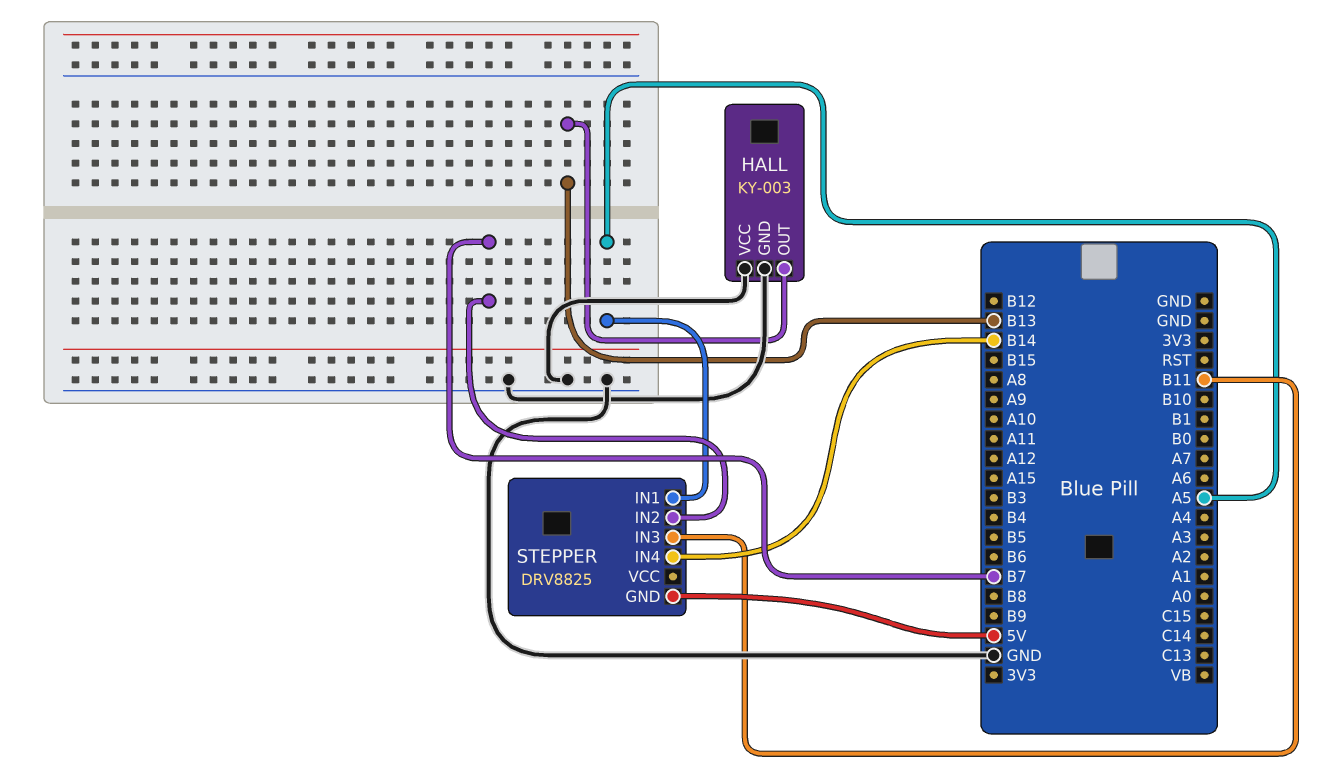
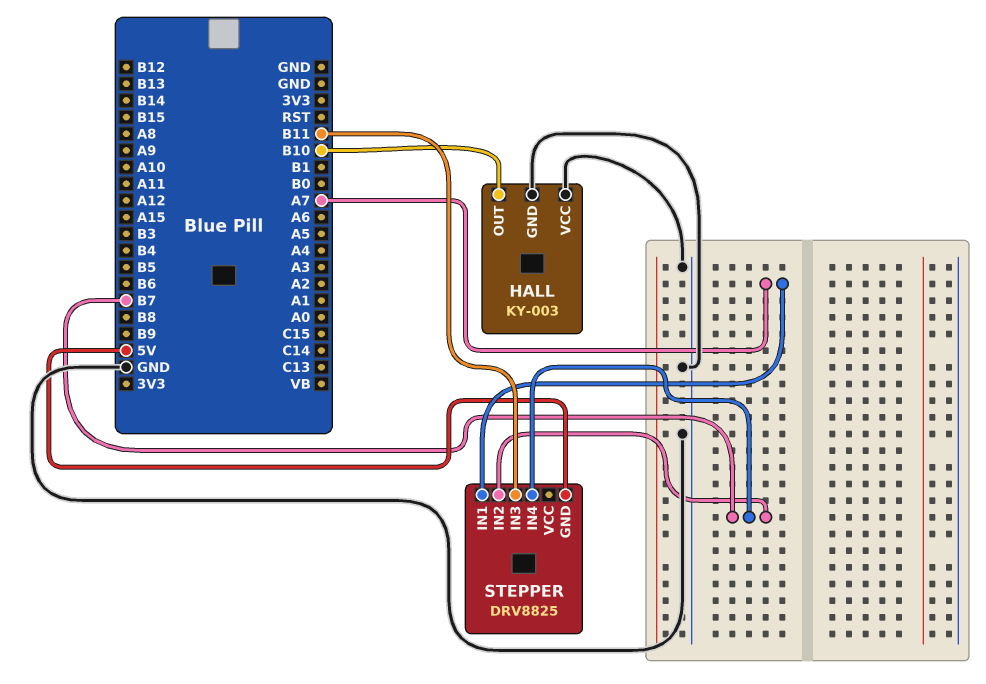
HALL pin OUT: B13 -> B10
STEPPER pin IN1: A5 -> A7
STEPPER pin IN4: B14 -> B7

